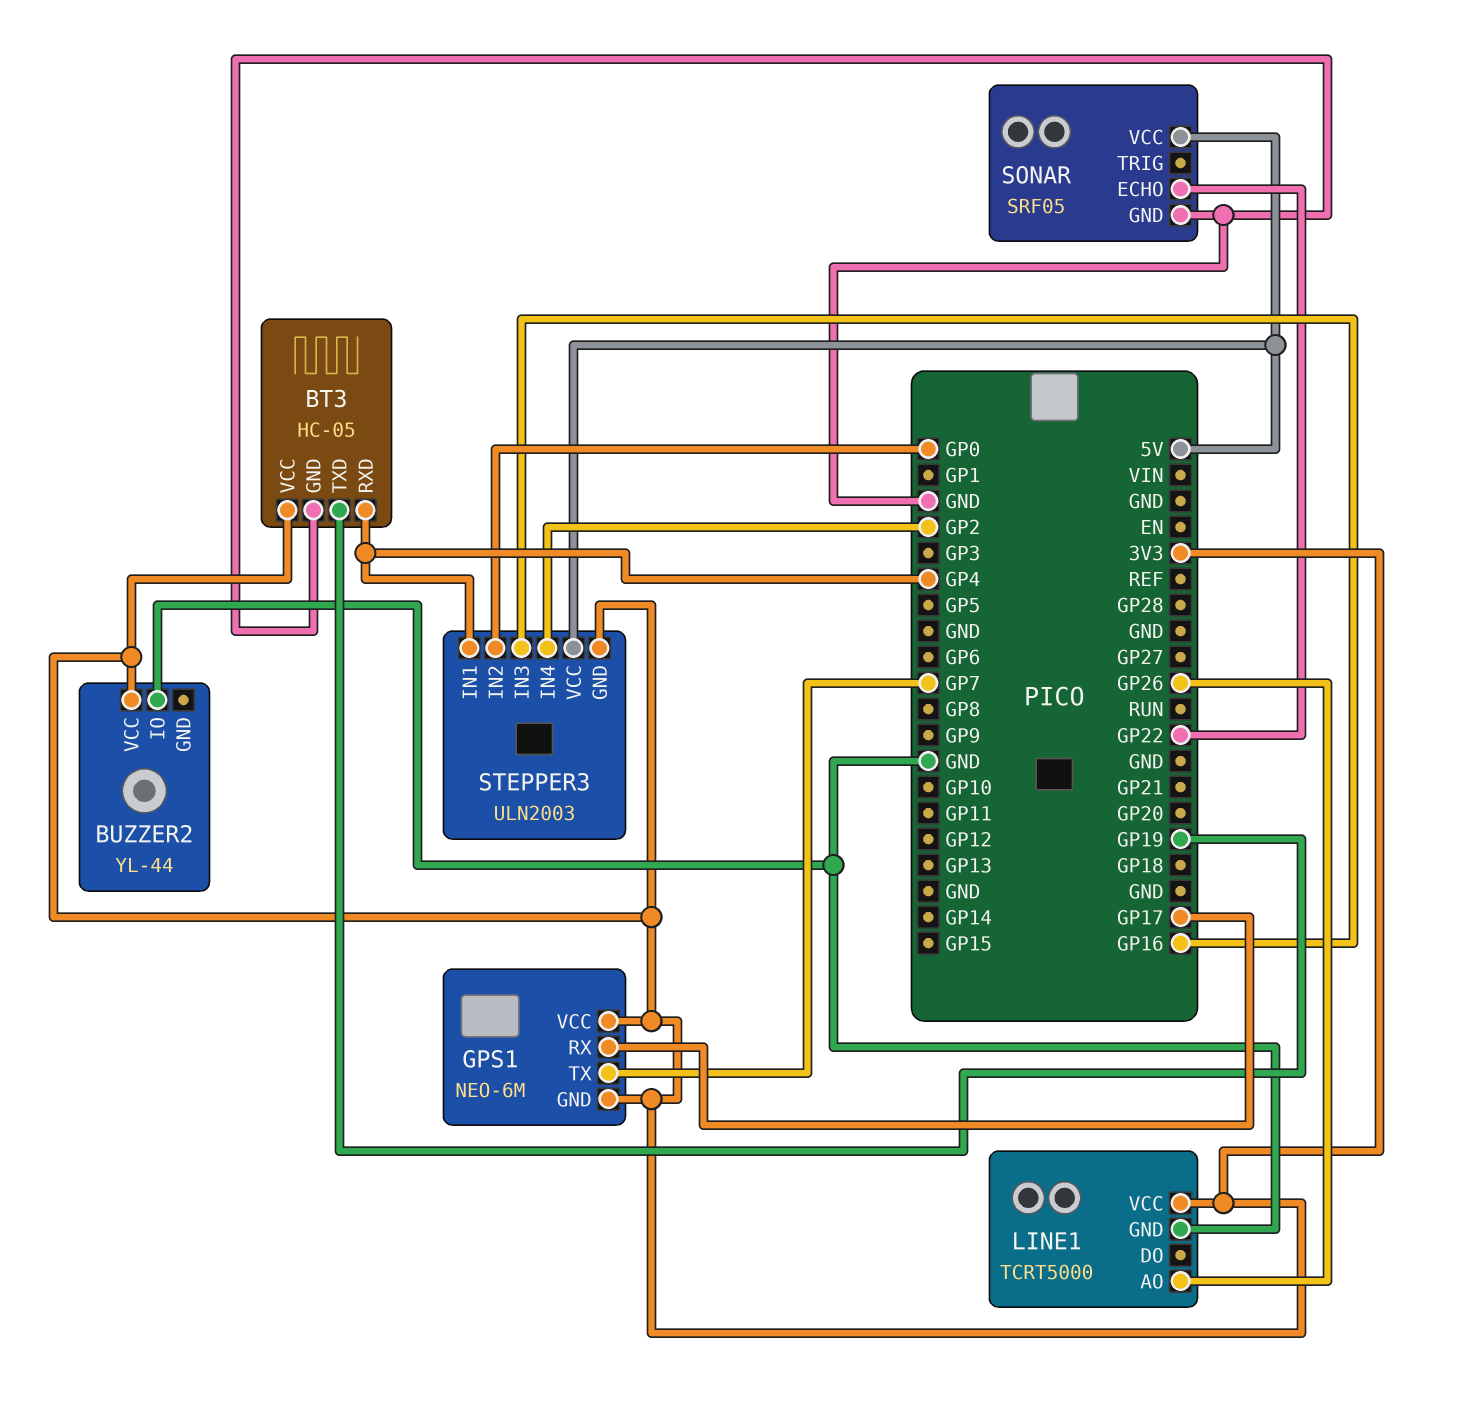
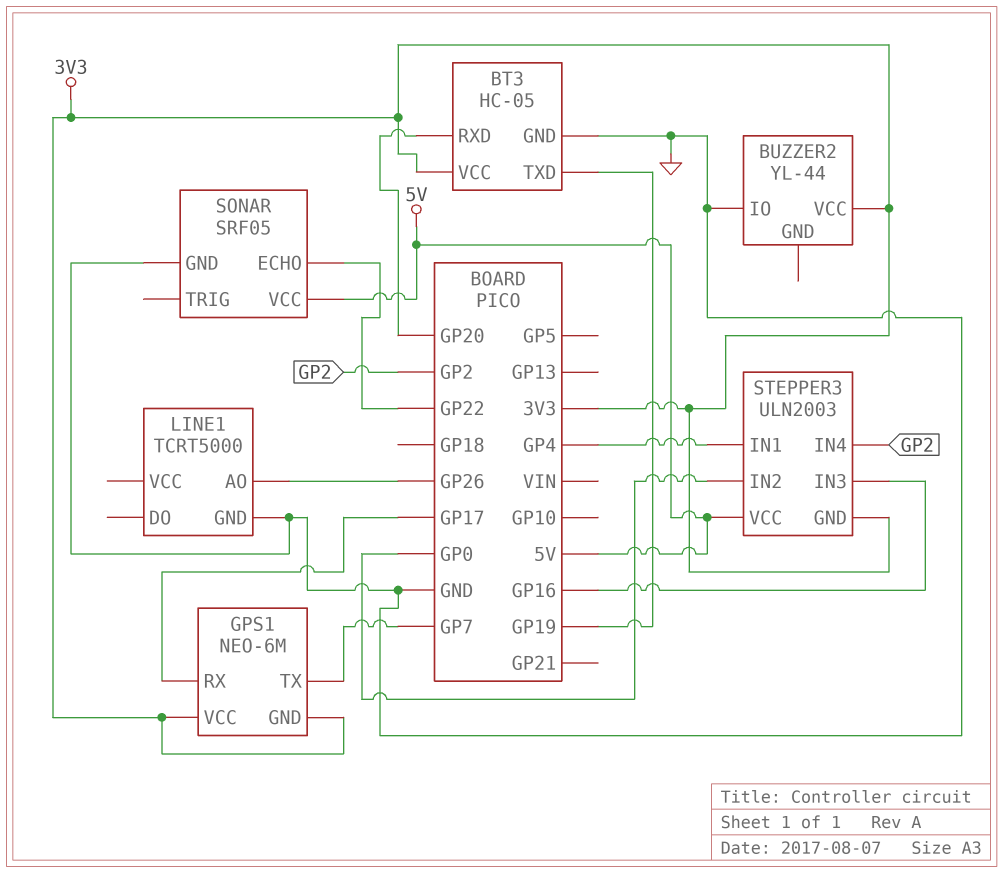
BT3 pin RXD: GP4 -> GP20
LINE1 pin VCC: 3V3 -> none

